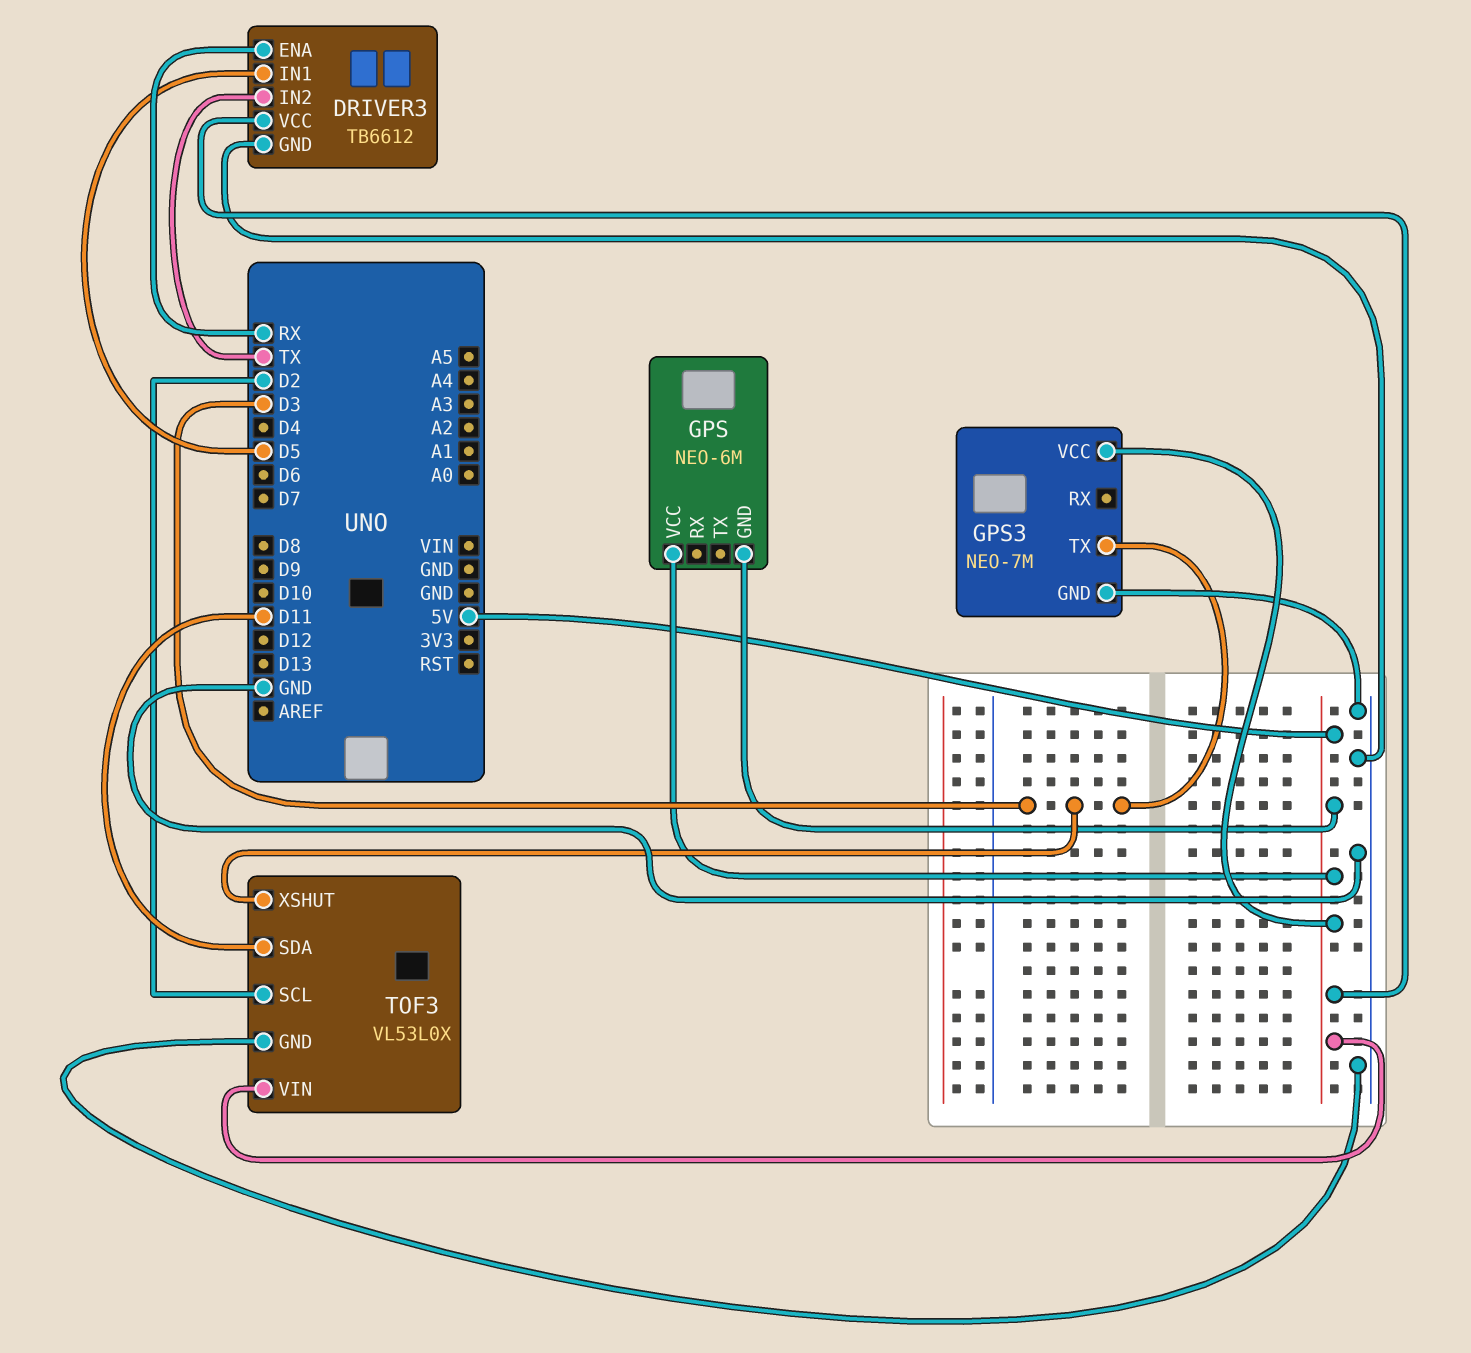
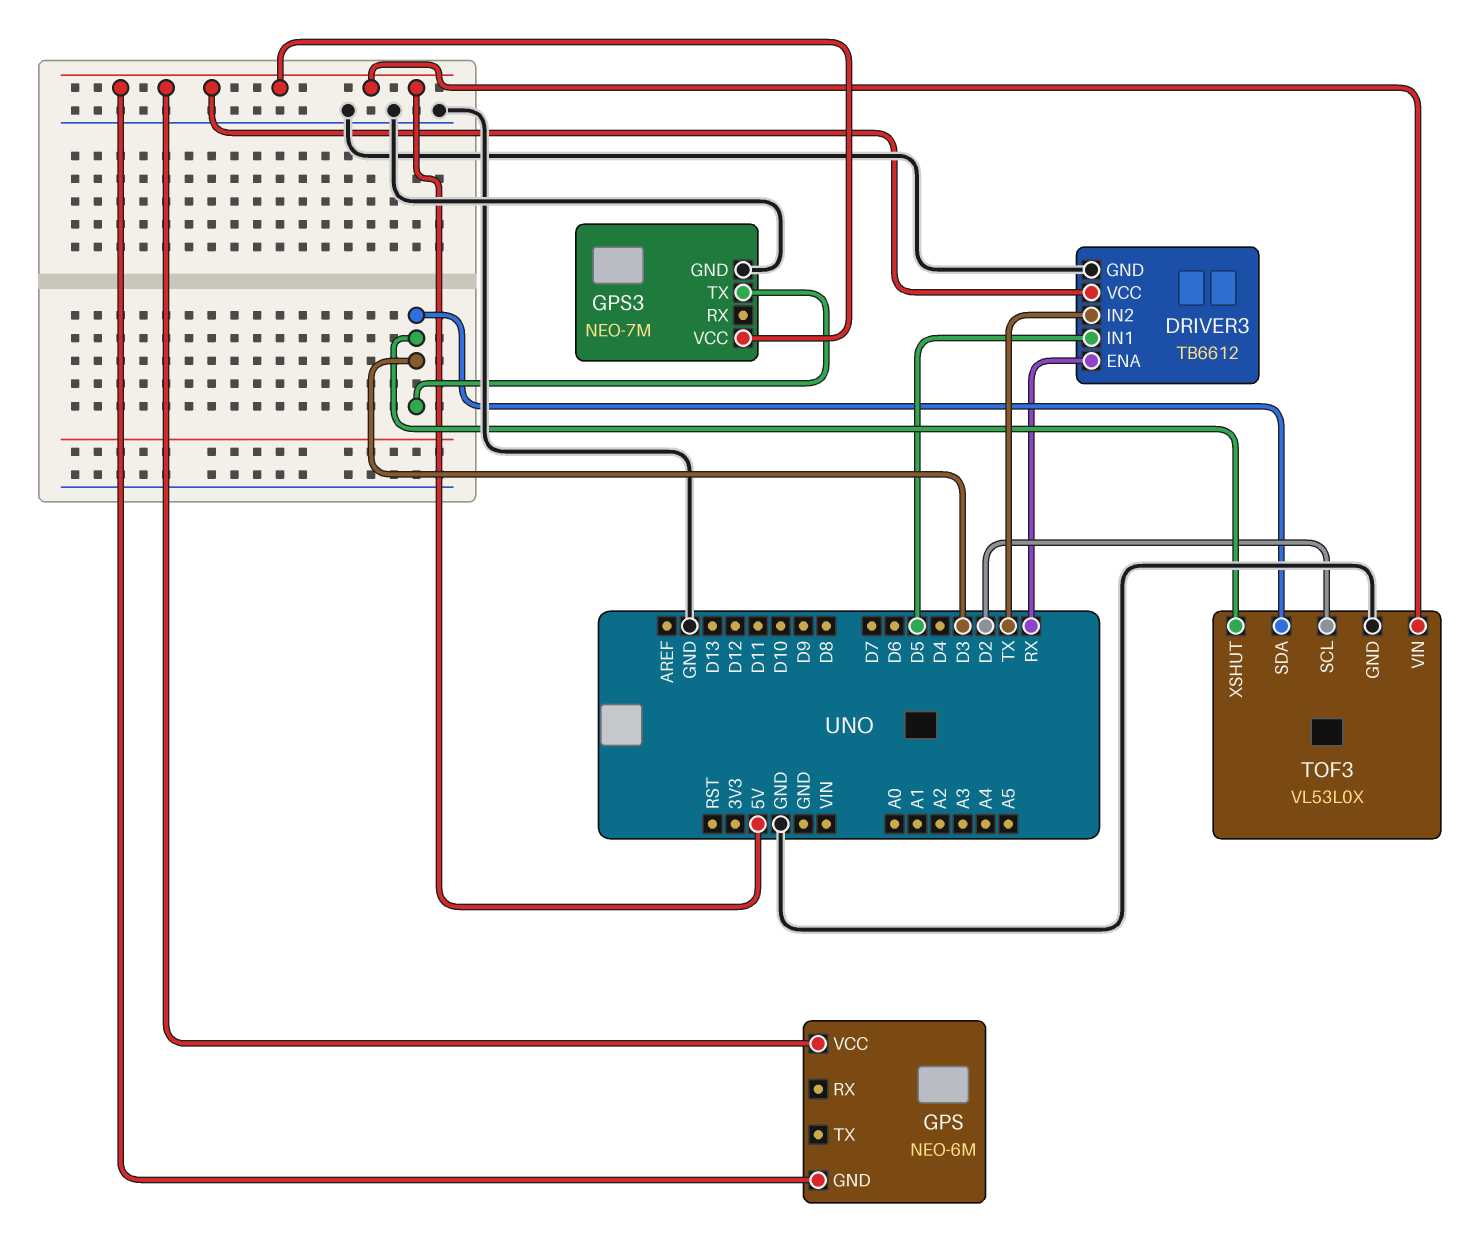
TOF3 pin SDA: D11 -> D3

